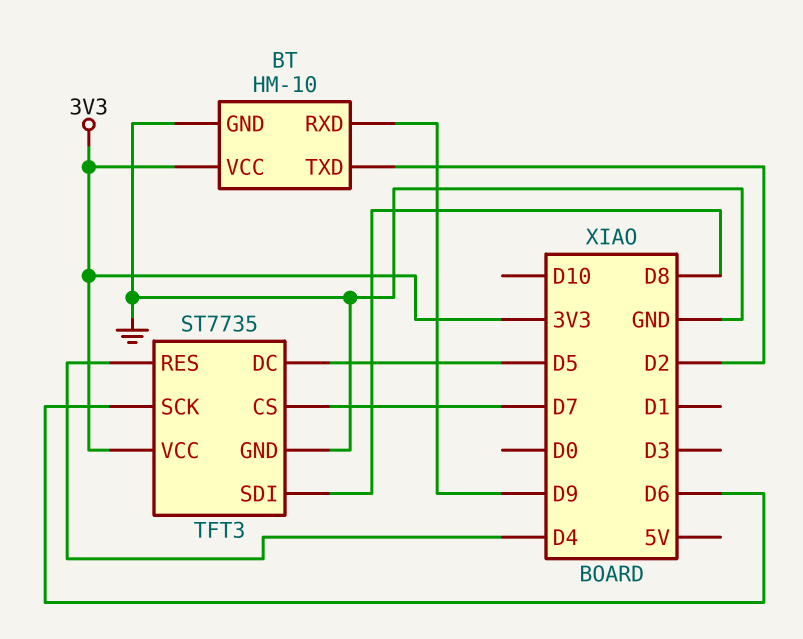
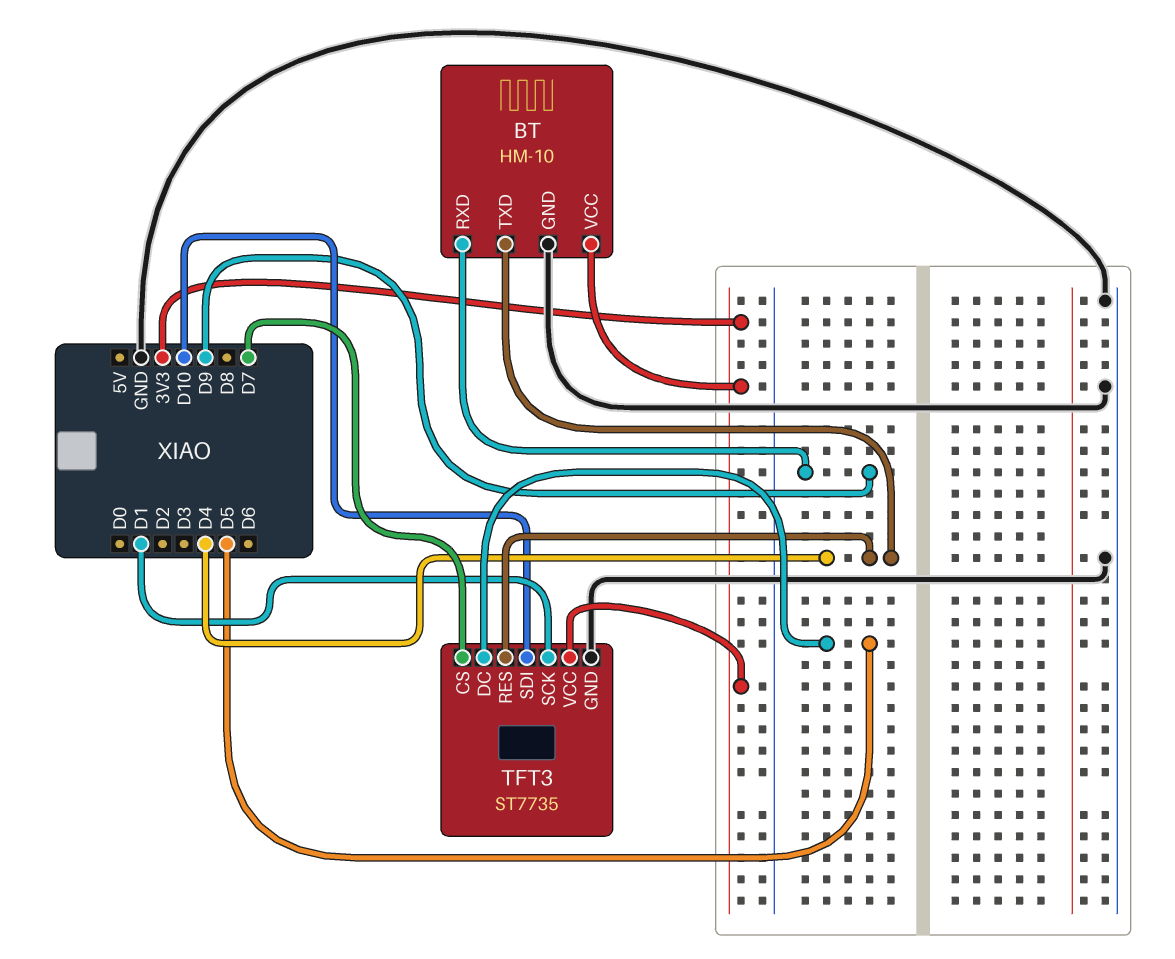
BT pin TXD: D2 -> D4
TFT3 pin SCK: D6 -> D1
TFT3 pin SDI: D8 -> D10

